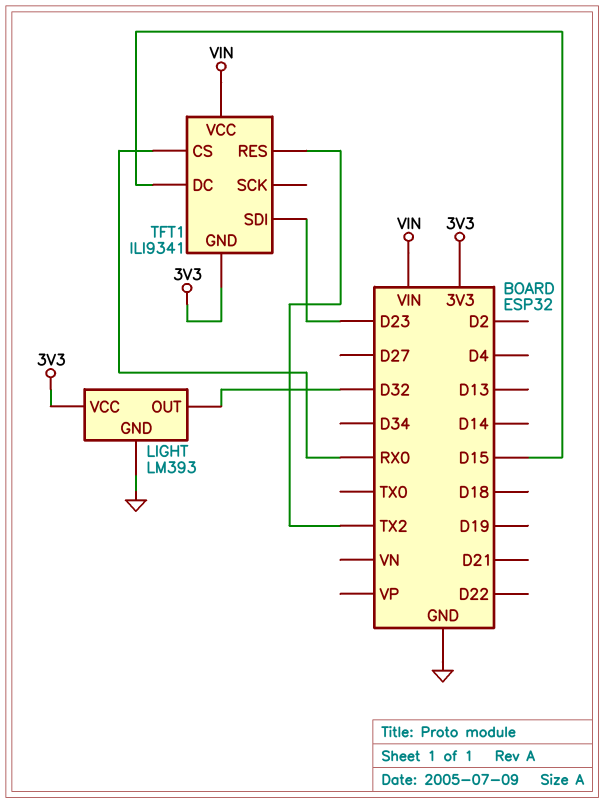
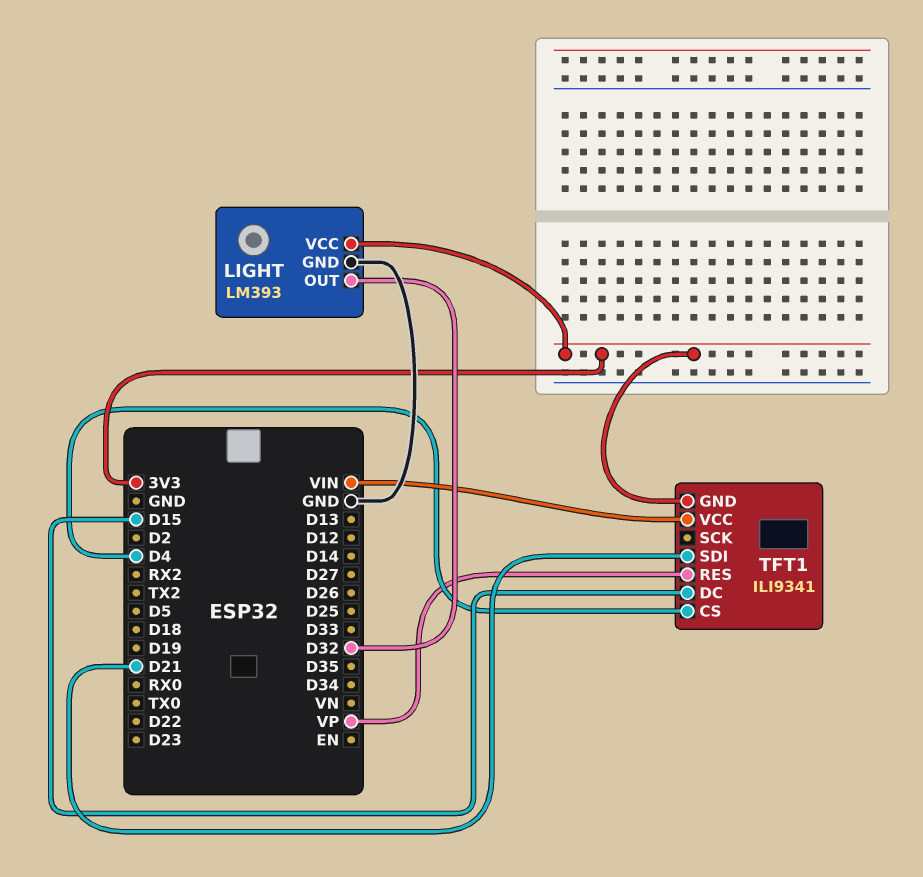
TFT1 pin CS: RX0 -> D4
TFT1 pin RES: TX2 -> VP
TFT1 pin SDI: D23 -> D21

